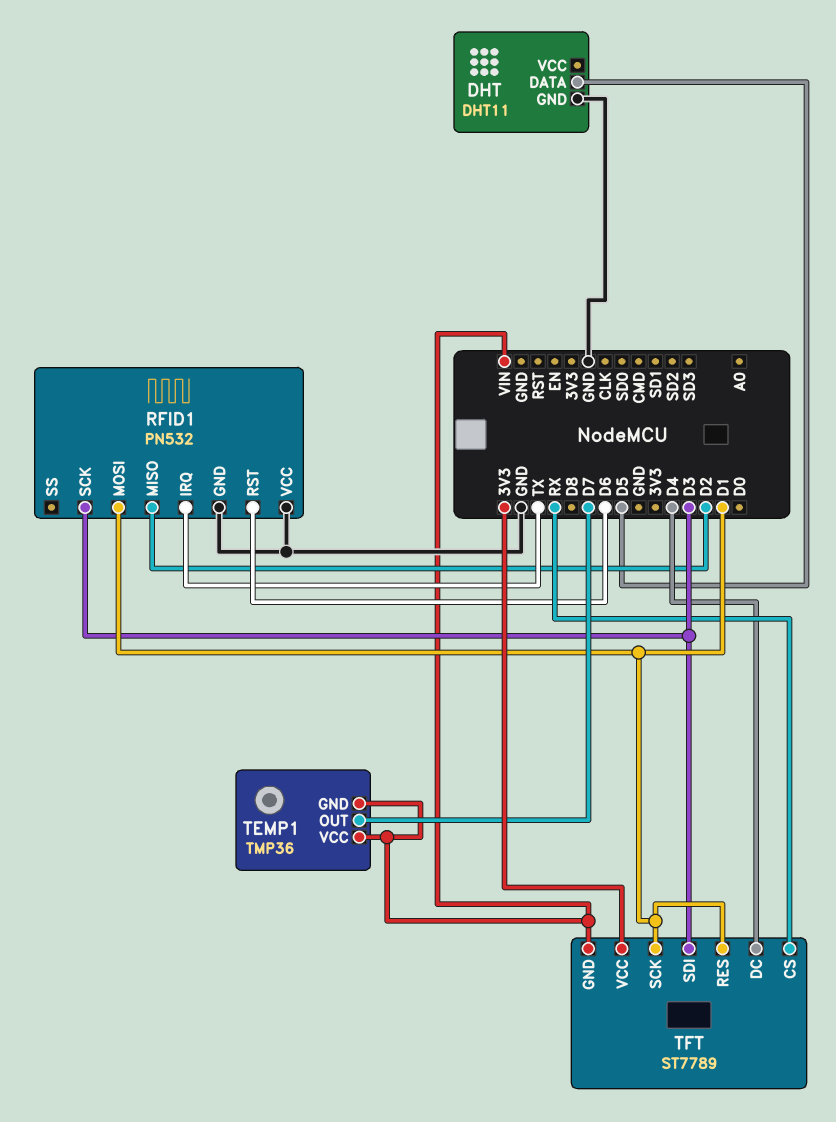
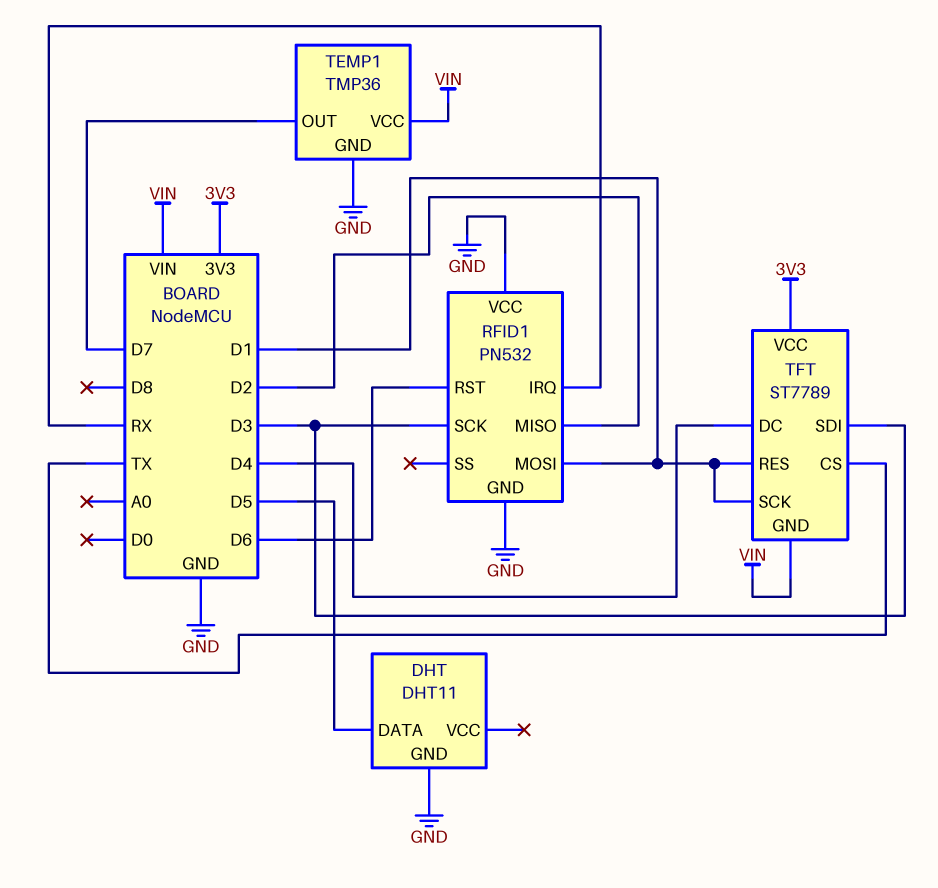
RFID1 pin IRQ: TX -> RX
TEMP1 pin GND: VIN -> GND
TFT pin CS: RX -> TX

